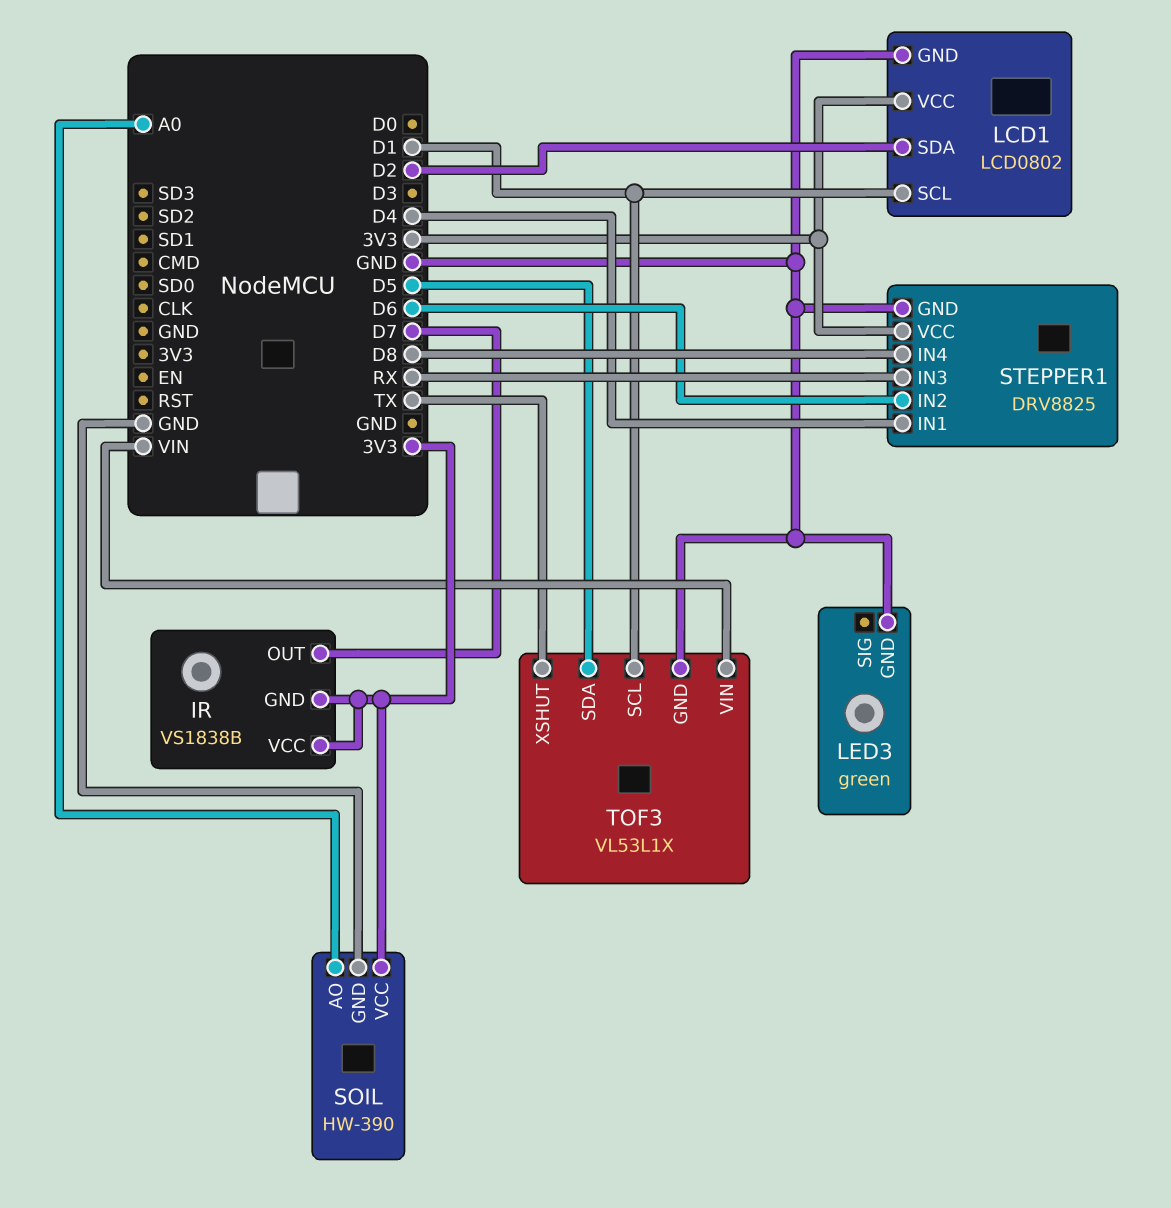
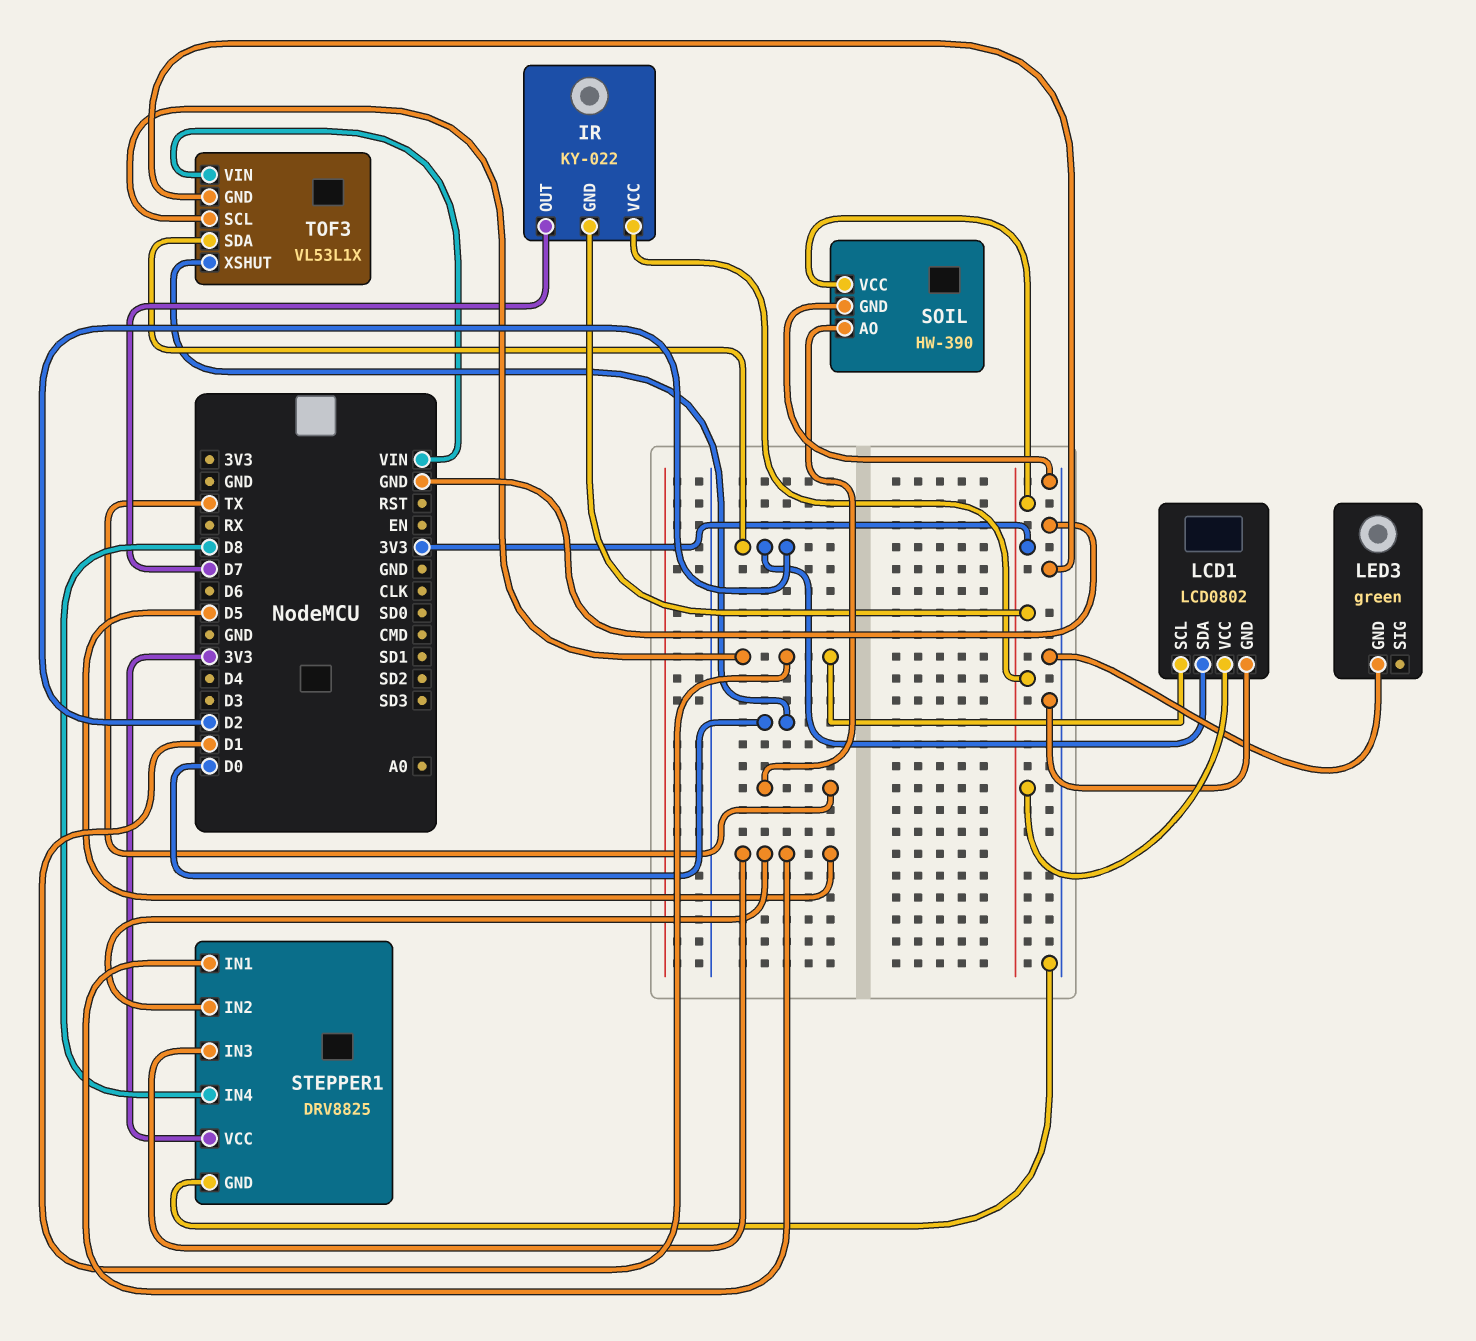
IR: VS1838B -> KY-022
SOIL pin AO: A0 -> TX
STEPPER1 pin IN1: D4 -> D5
STEPPER1 pin IN2: D6 -> D5
STEPPER1 pin IN3: RX -> D5
TOF3 pin SDA: D5 -> D2
TOF3 pin XSHUT: TX -> D0

